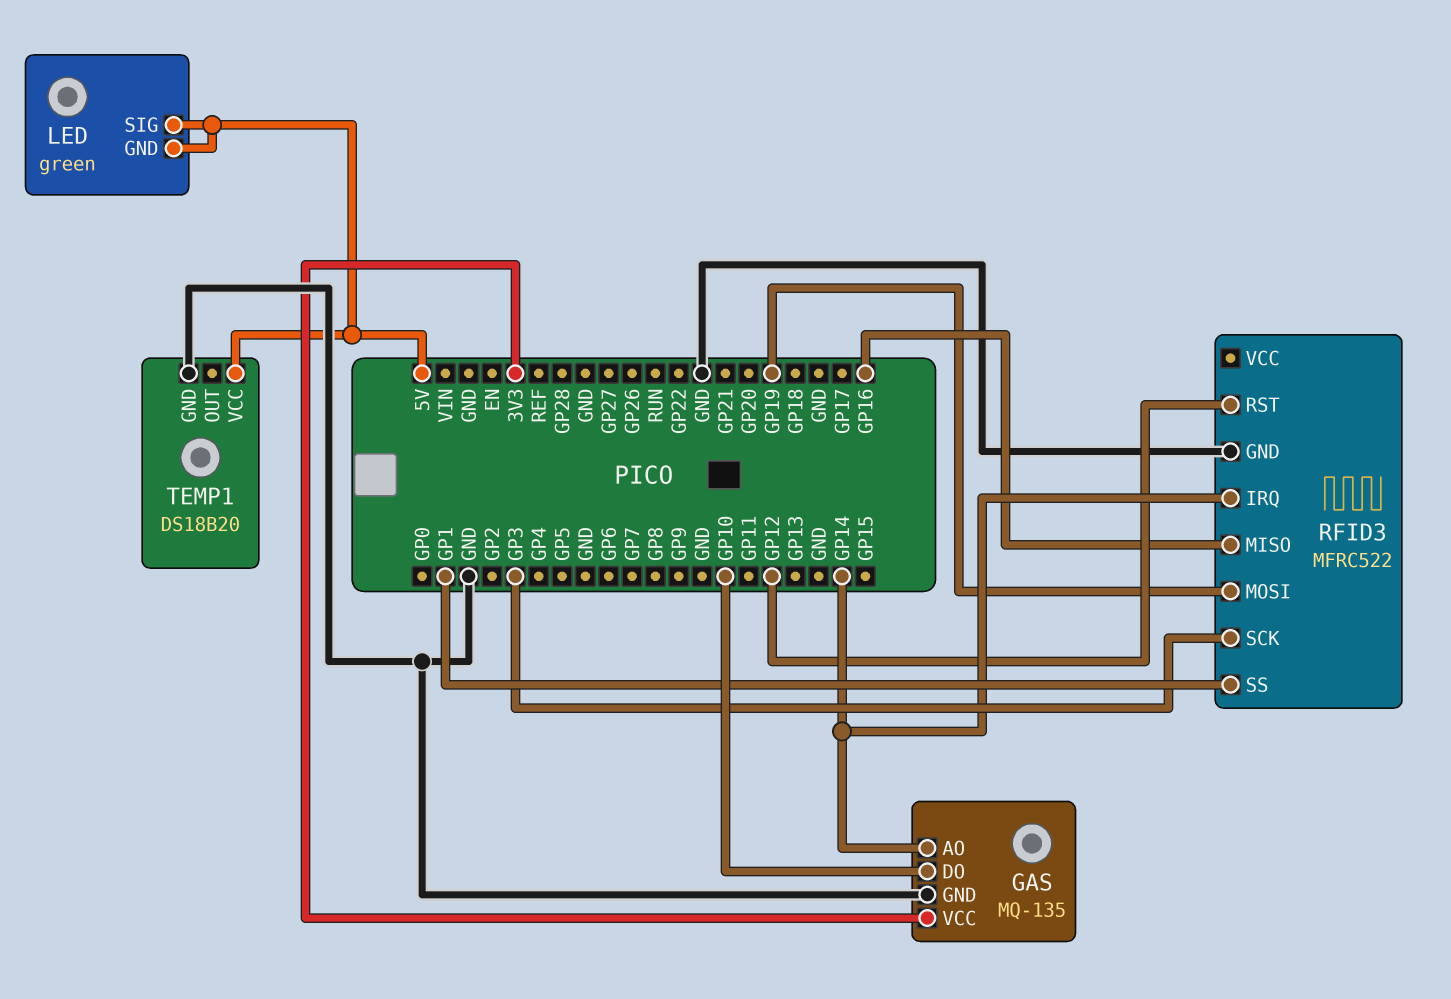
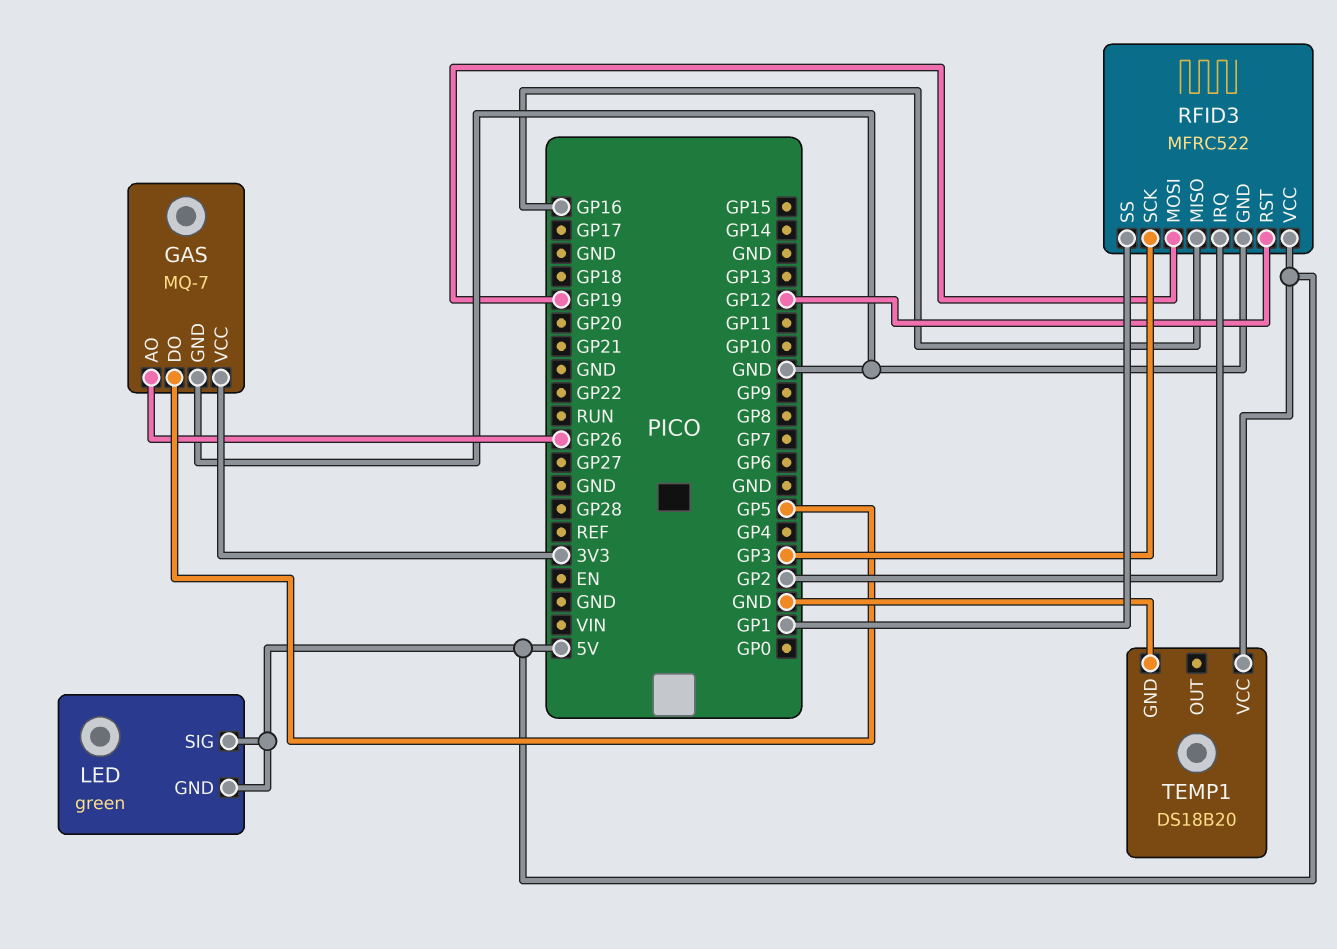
GAS: MQ-135 -> MQ-7
GAS pin AO: GP14 -> GP26
GAS pin DO: GP10 -> GP5
RFID3 pin IRQ: GP14 -> GP2
RFID3 pin VCC: none -> 5V

